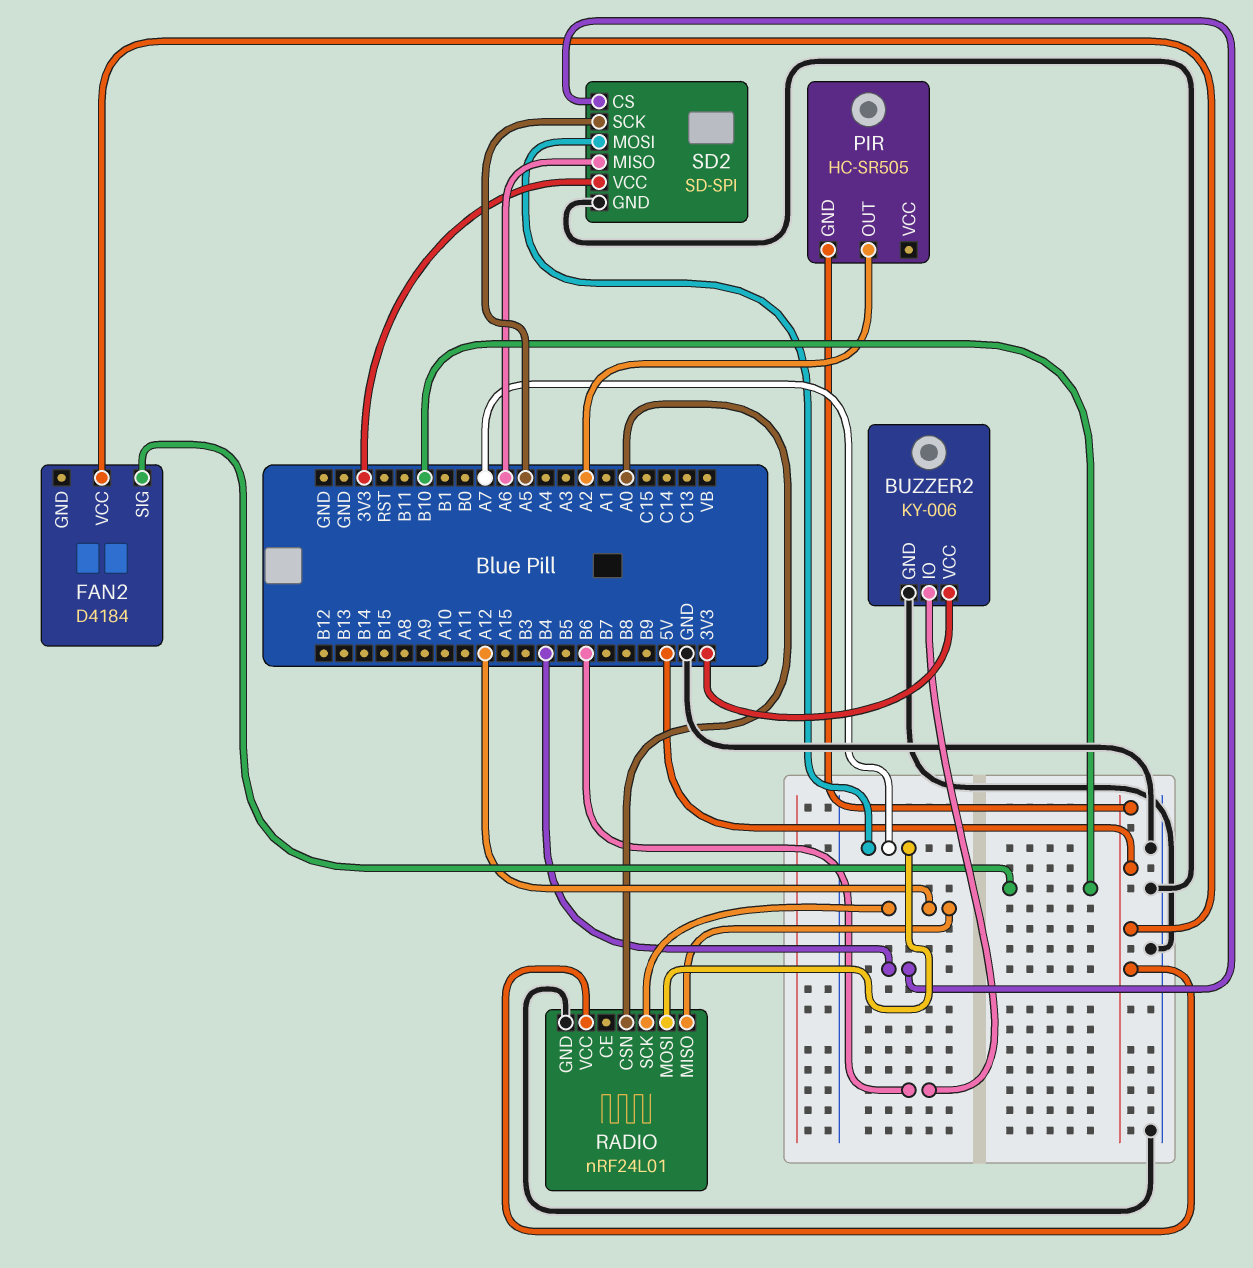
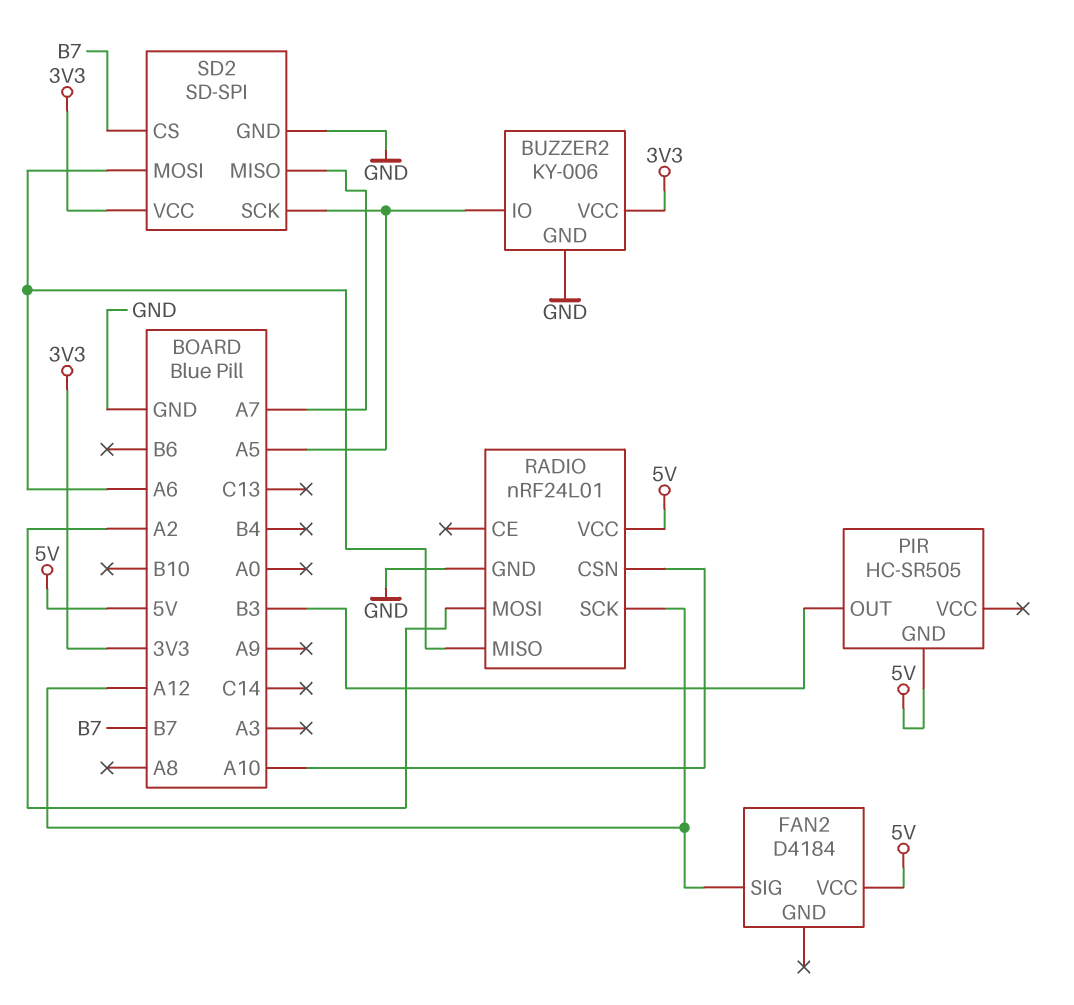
BUZZER2 pin IO: B6 -> A5
FAN2 pin SIG: B10 -> A12
PIR pin OUT: A2 -> B3
RADIO pin CSN: A0 -> A10
RADIO pin MISO: A12 -> A6
RADIO pin MOSI: A7 -> A2
SD2 pin CS: B4 -> B7
SD2 pin MISO: A6 -> A7
SD2 pin MOSI: A7 -> A6

